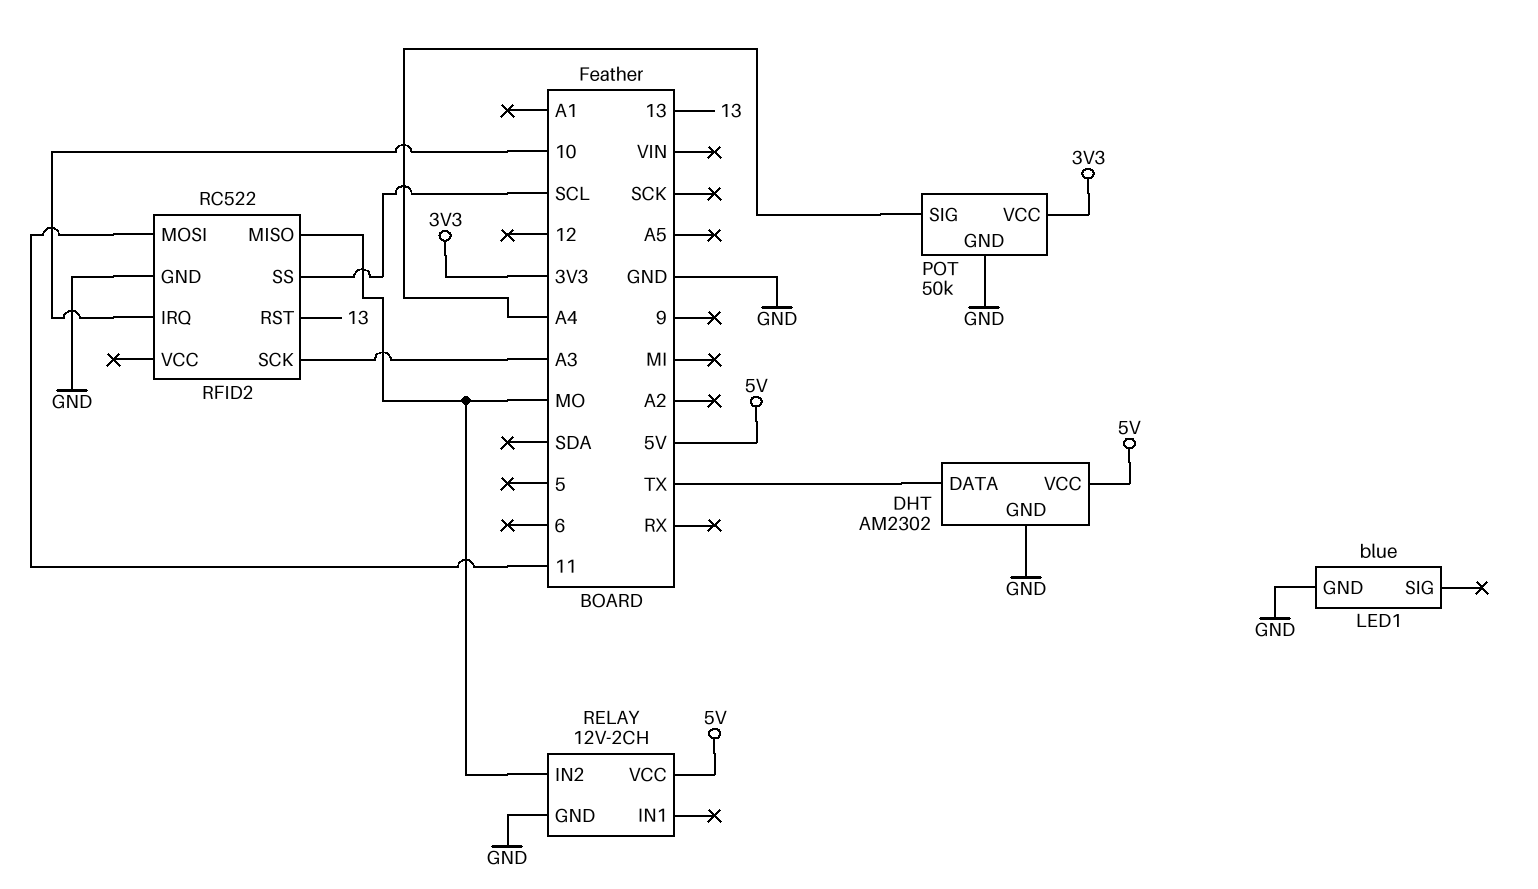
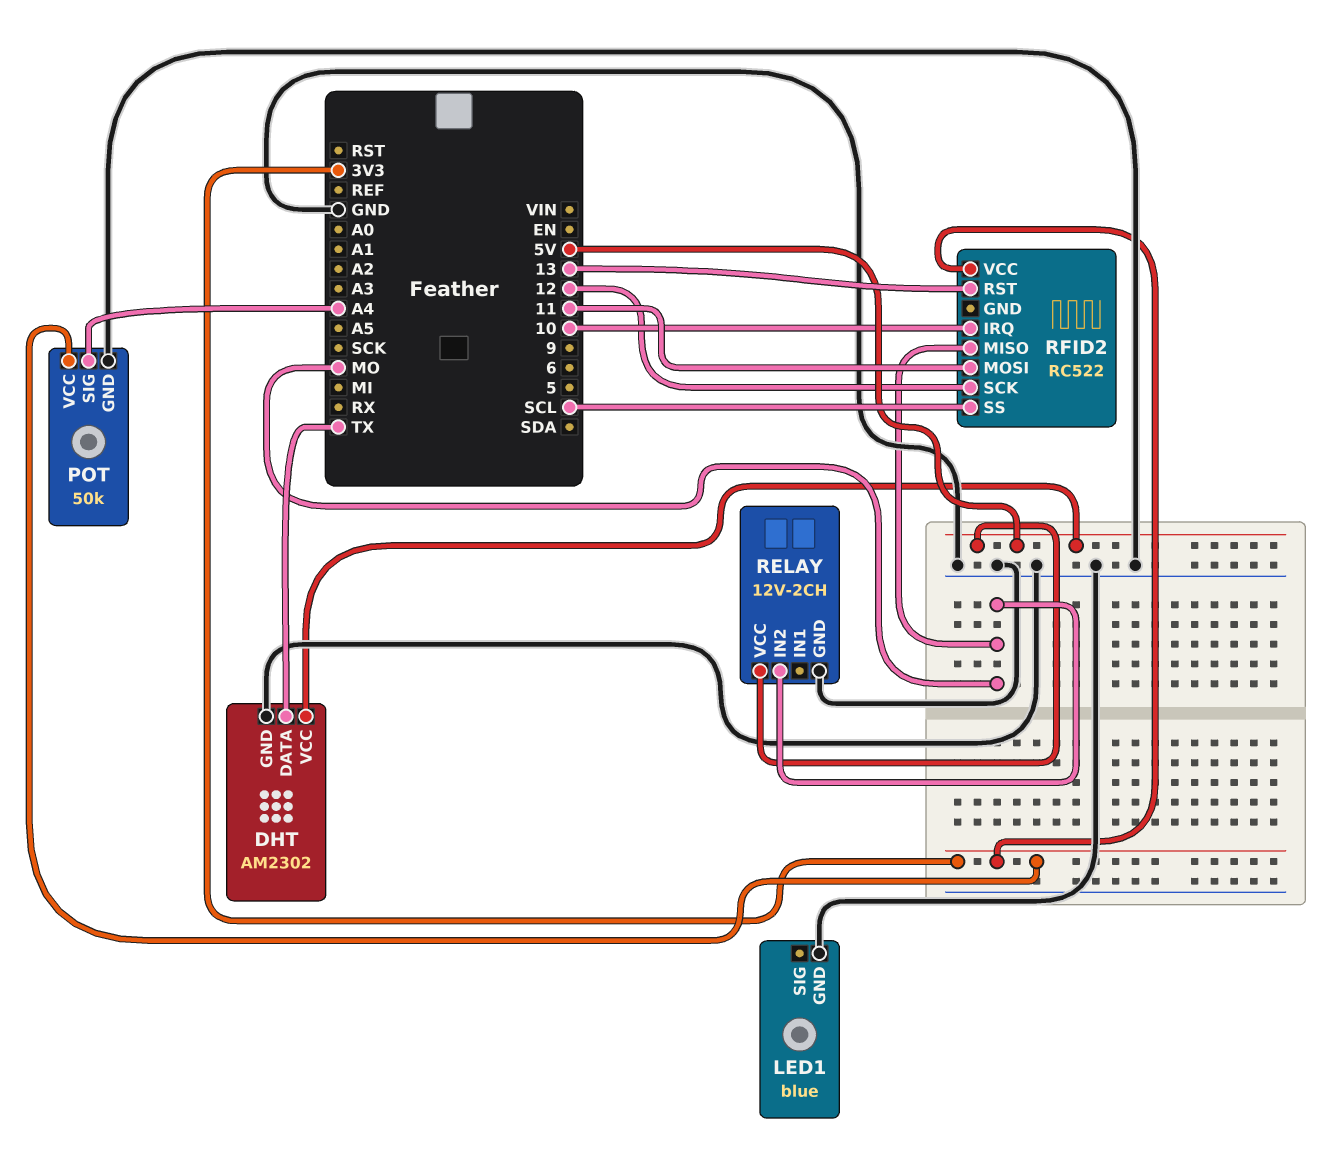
RFID2 pin GND: GND -> none
RFID2 pin SCK: A3 -> 12
RFID2 pin VCC: none -> 3V3

